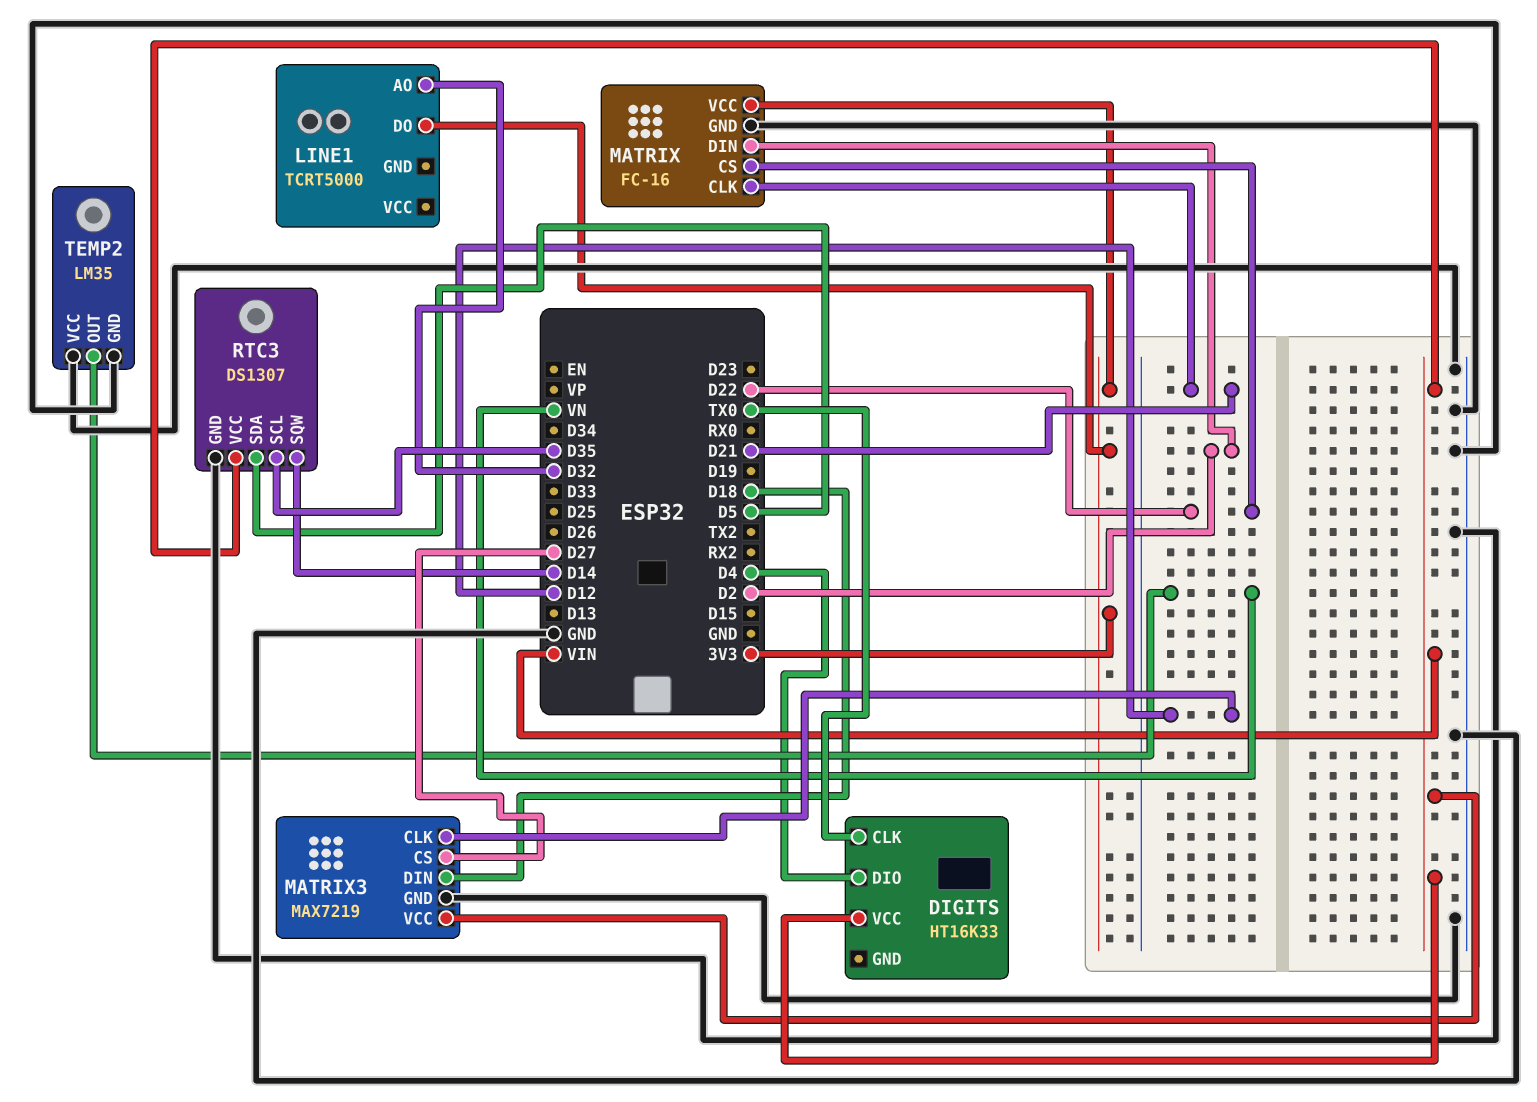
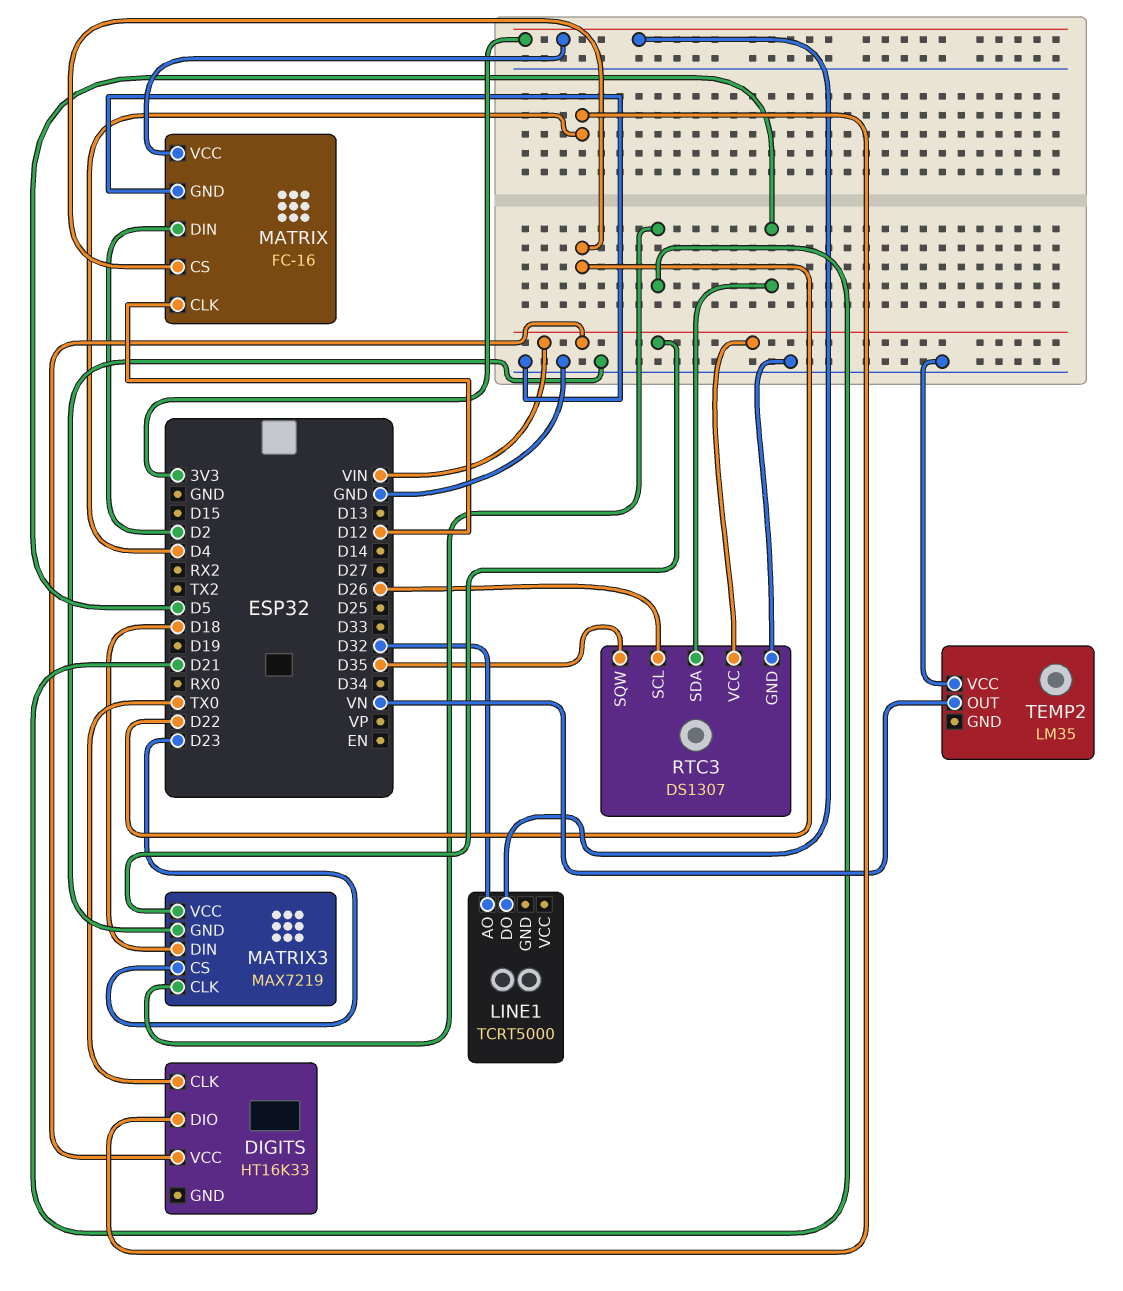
MATRIX pin CLK: D21 -> D12
MATRIX3 pin CLK: D12 -> D21
MATRIX3 pin CS: D27 -> D23
RTC3 pin SCL: D35 -> D26
RTC3 pin SQW: D14 -> D35
TEMP2 pin GND: GND -> none

